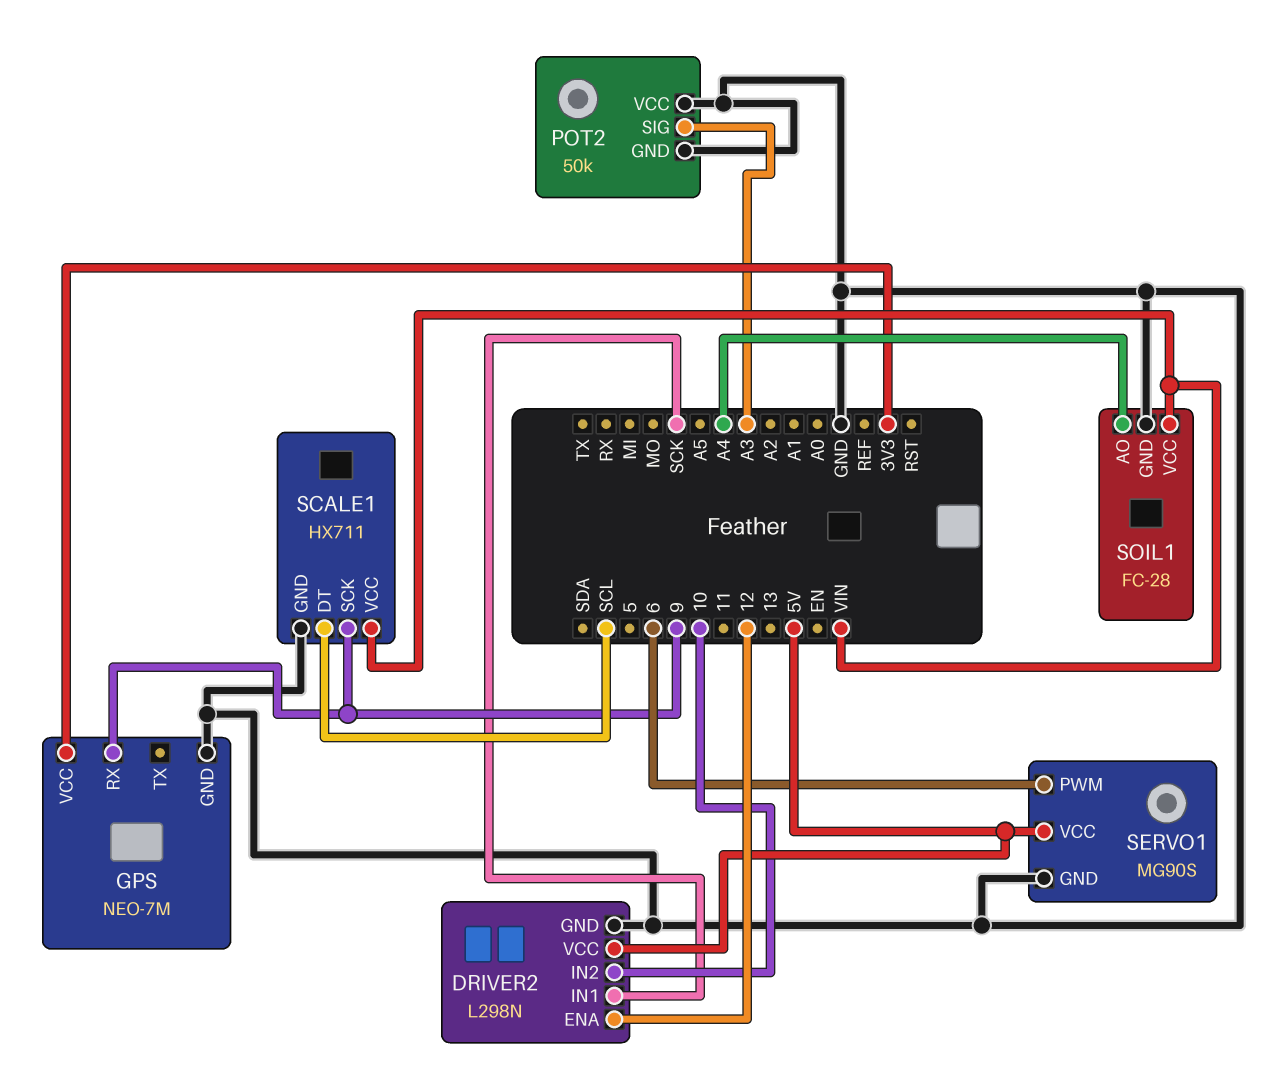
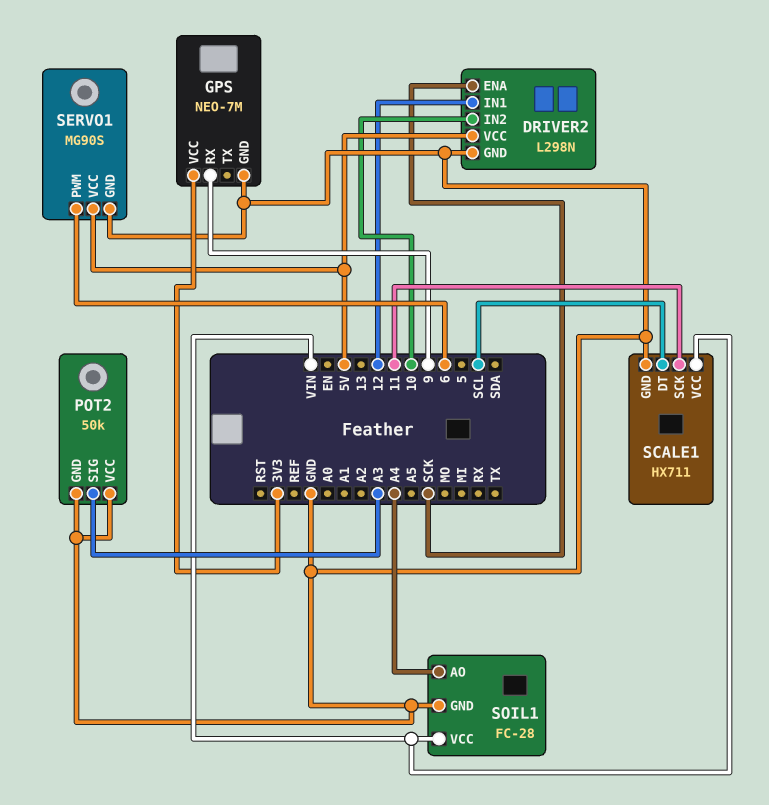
DRIVER2 pin ENA: 12 -> SCK
DRIVER2 pin IN1: SCK -> 12
SCALE1 pin SCK: 9 -> 11

